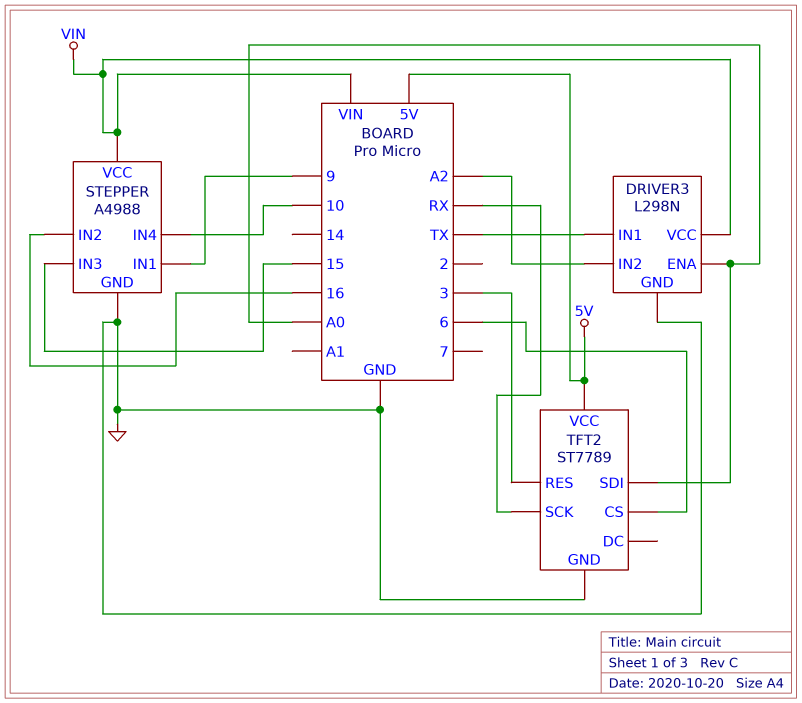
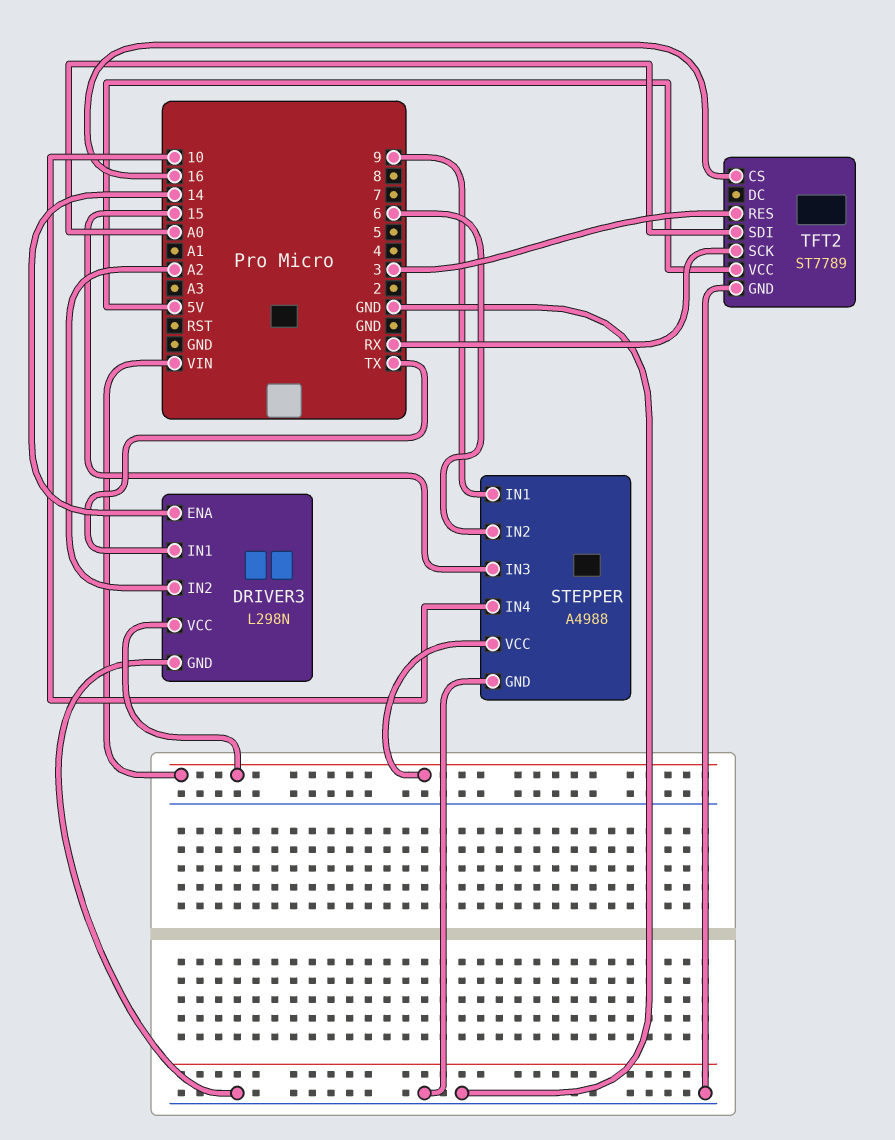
DRIVER3 pin ENA: A0 -> 14
STEPPER pin IN2: 16 -> 6
TFT2 pin CS: 6 -> 16

